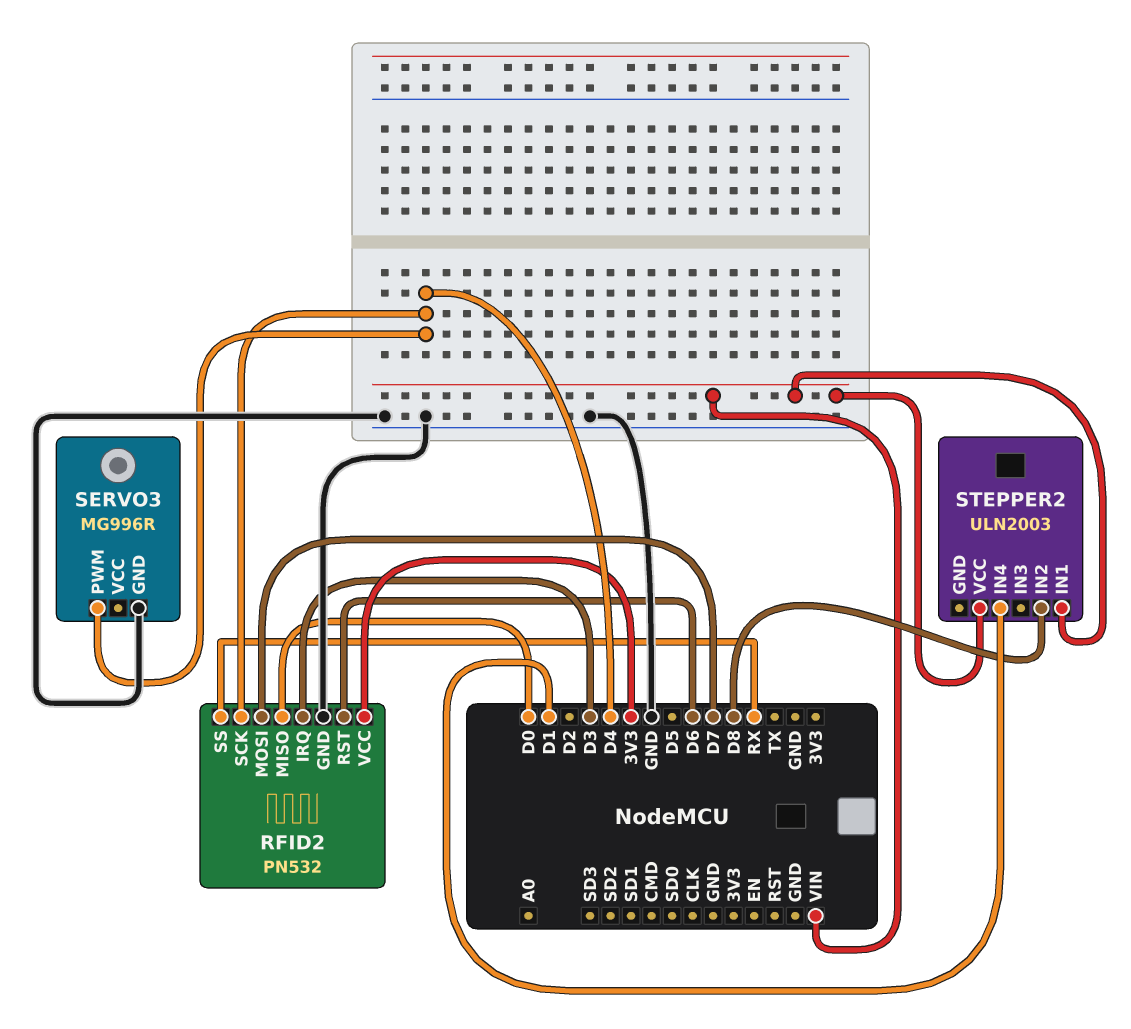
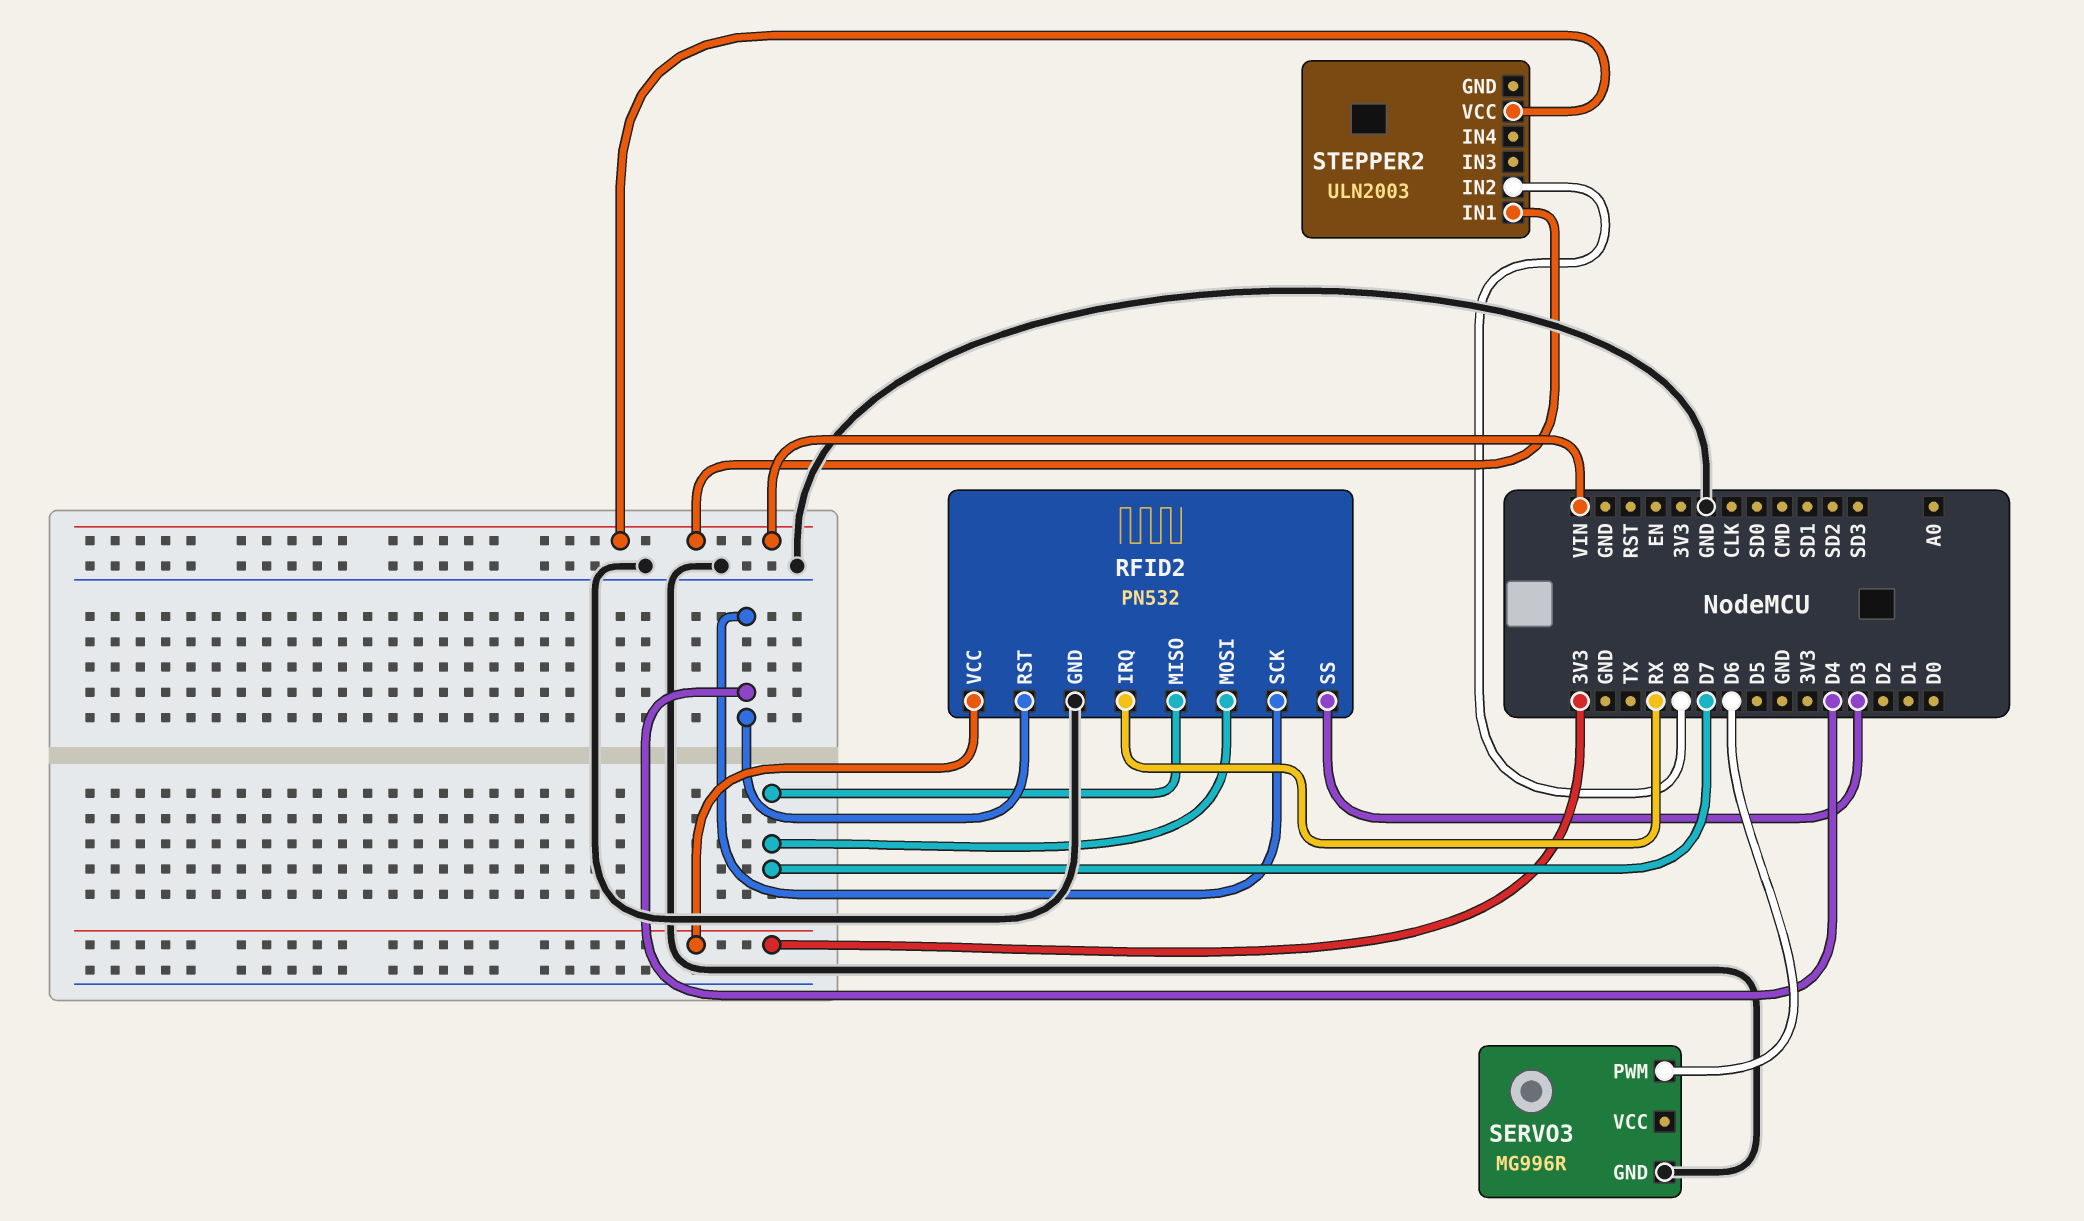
RFID2 pin IRQ: D3 -> RX
RFID2 pin MISO: D0 -> D7
RFID2 pin RST: D6 -> D4
RFID2 pin SS: RX -> D3
SERVO3 pin PWM: D4 -> D6
STEPPER2 pin IN4: D1 -> none

